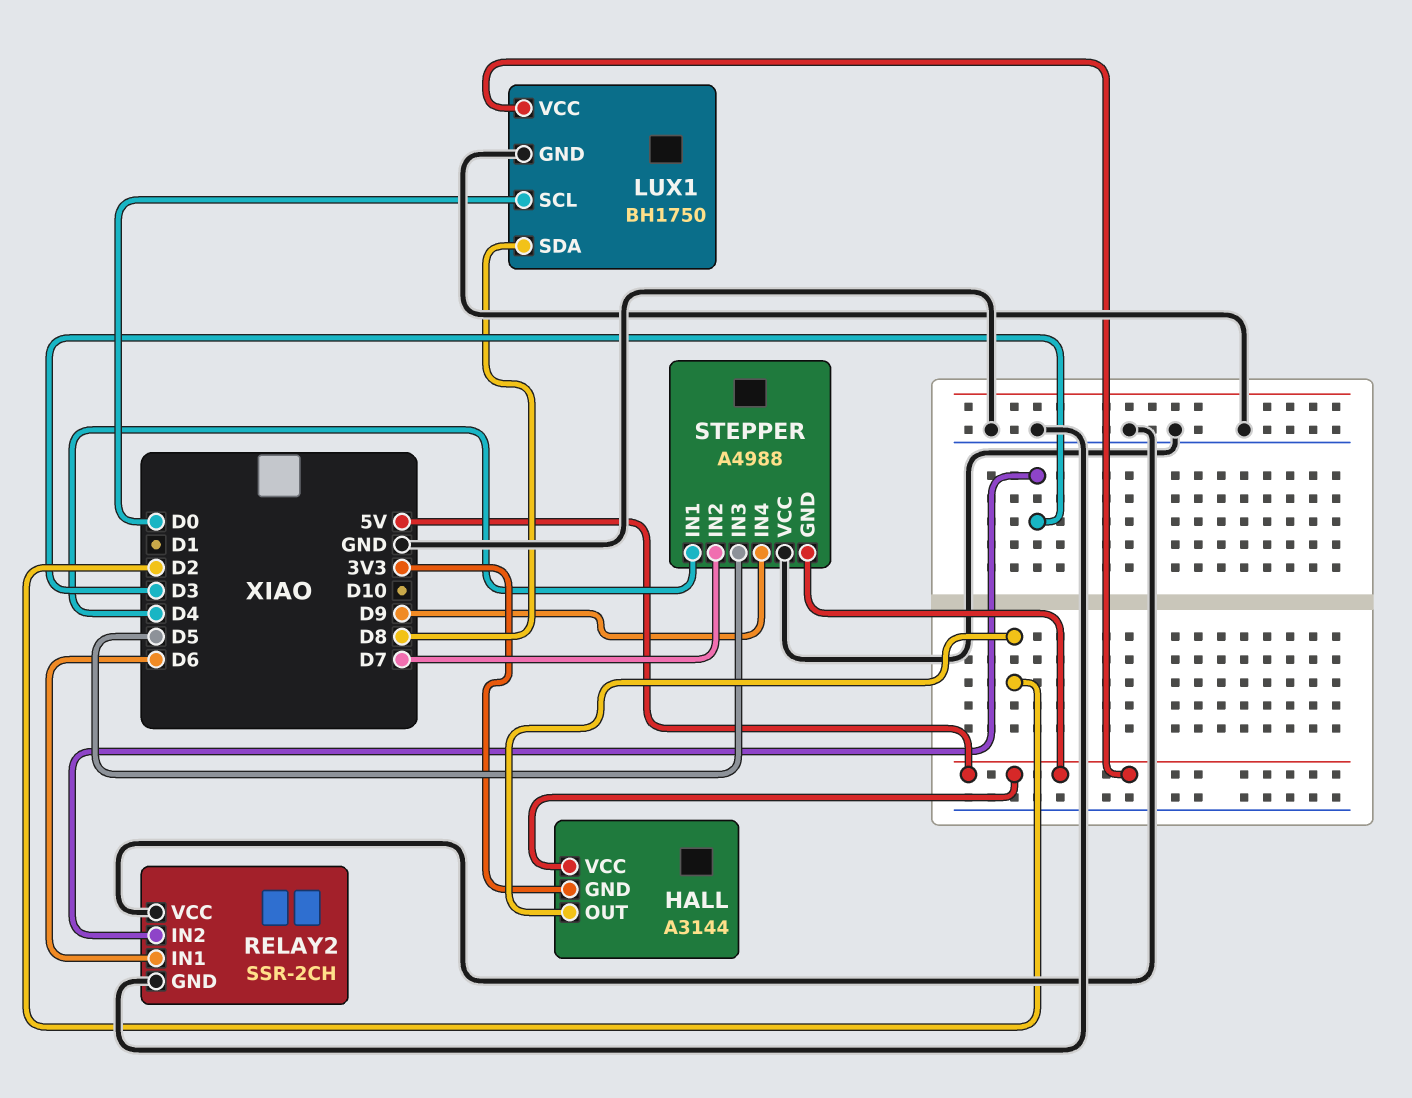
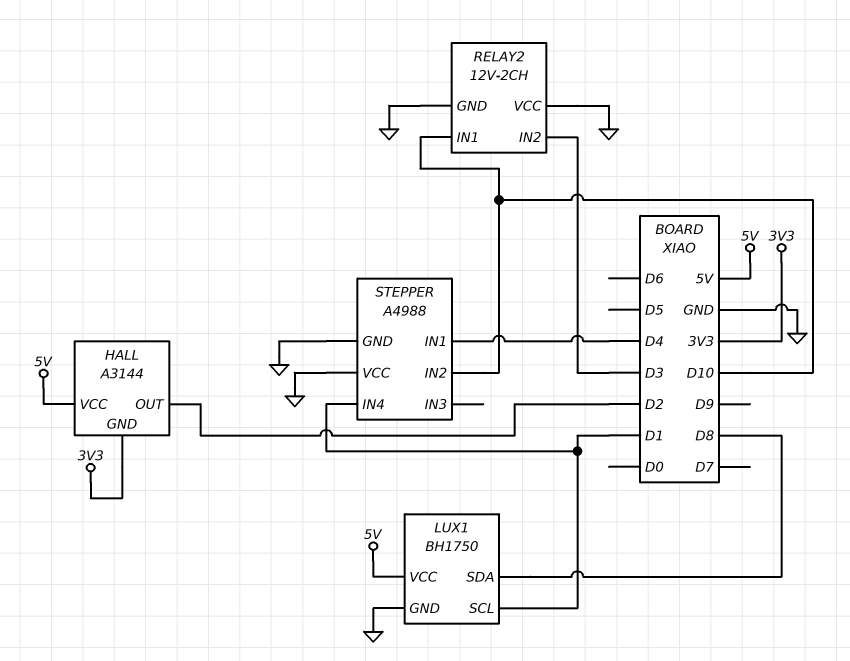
LUX1 pin SCL: D0 -> D1
RELAY2: SSR-2CH -> 12V-2CH
RELAY2 pin IN1: D6 -> D10
STEPPER pin GND: 5V -> GND
STEPPER pin IN2: D7 -> D10
STEPPER pin IN3: D5 -> none
STEPPER pin IN4: D9 -> D1

